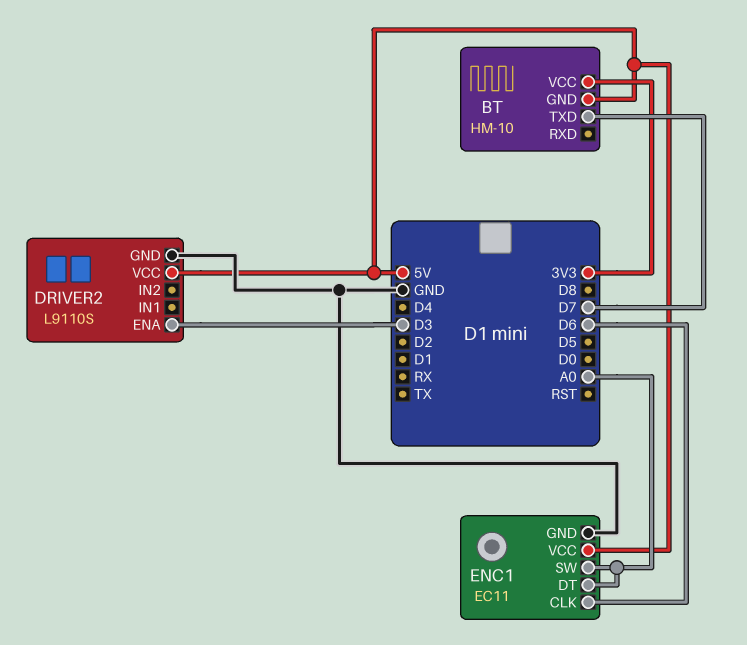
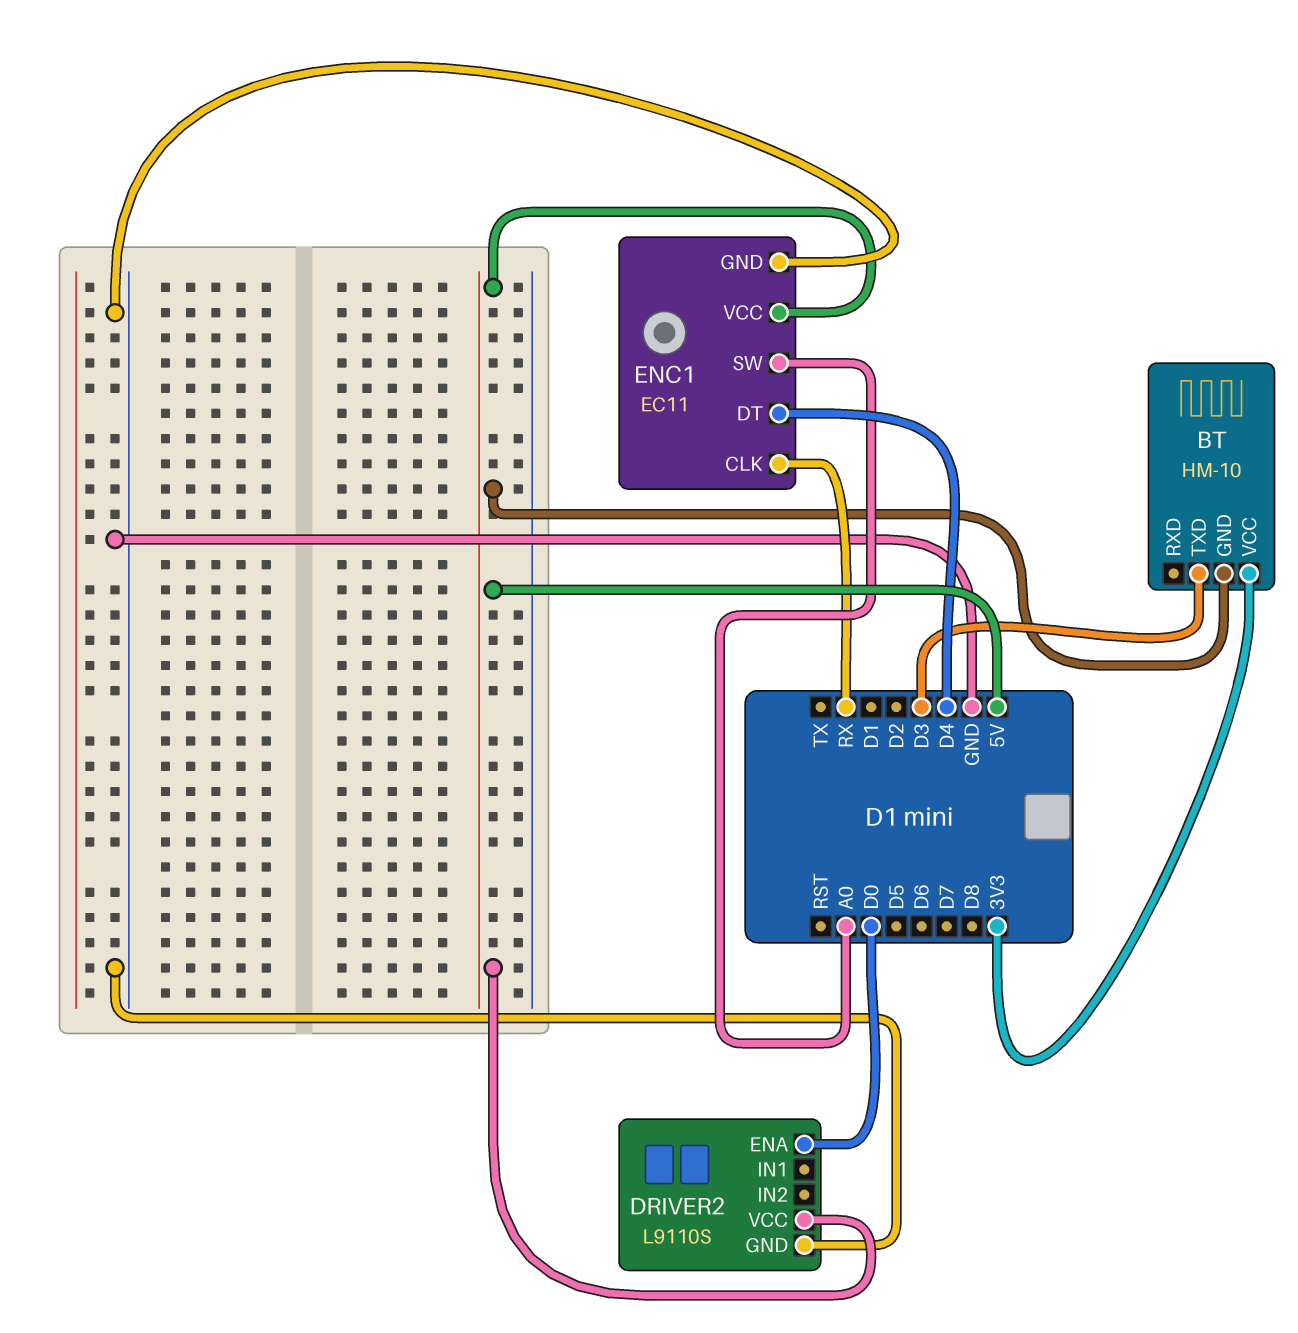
BT pin TXD: D7 -> D3
DRIVER2 pin ENA: D3 -> D0
ENC1 pin CLK: D6 -> RX
ENC1 pin DT: A0 -> D4

